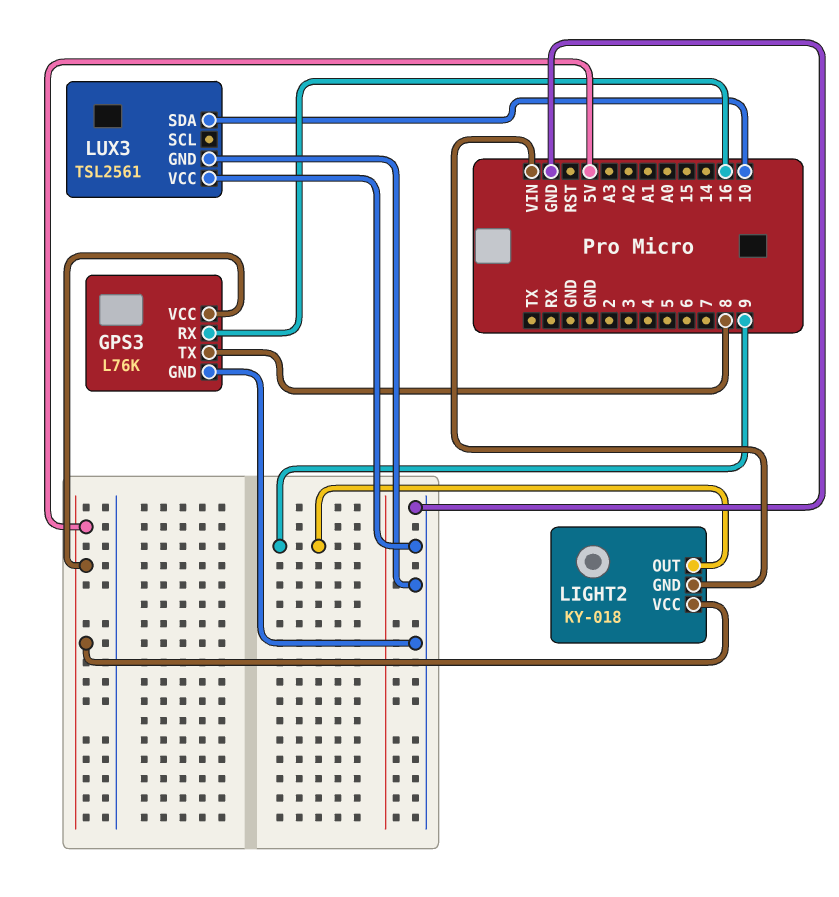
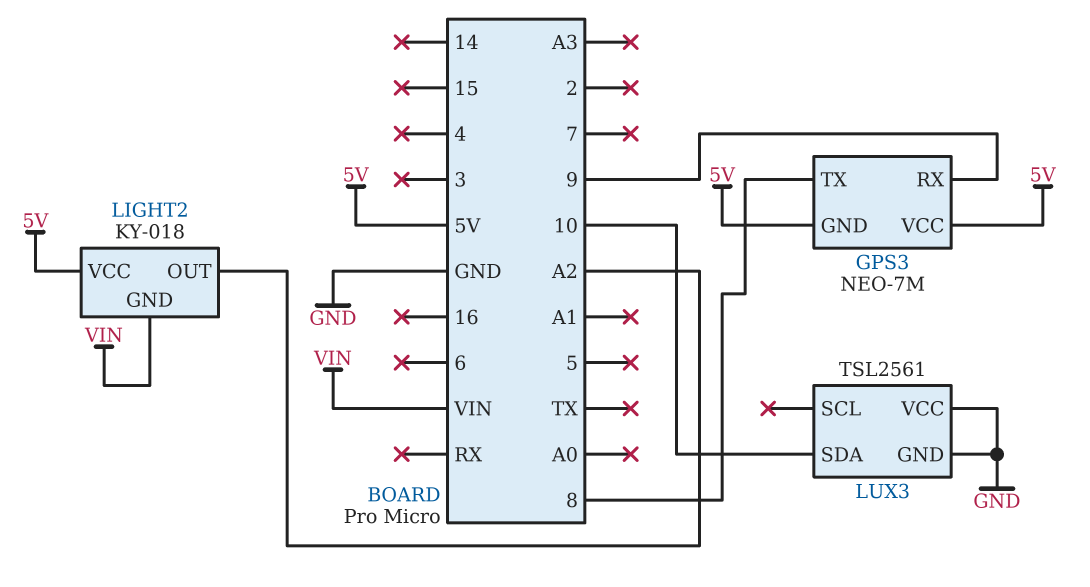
GPS3: L76K -> NEO-7M
GPS3 pin GND: GND -> 5V
GPS3 pin RX: 16 -> 9
LIGHT2 pin OUT: 9 -> A2

